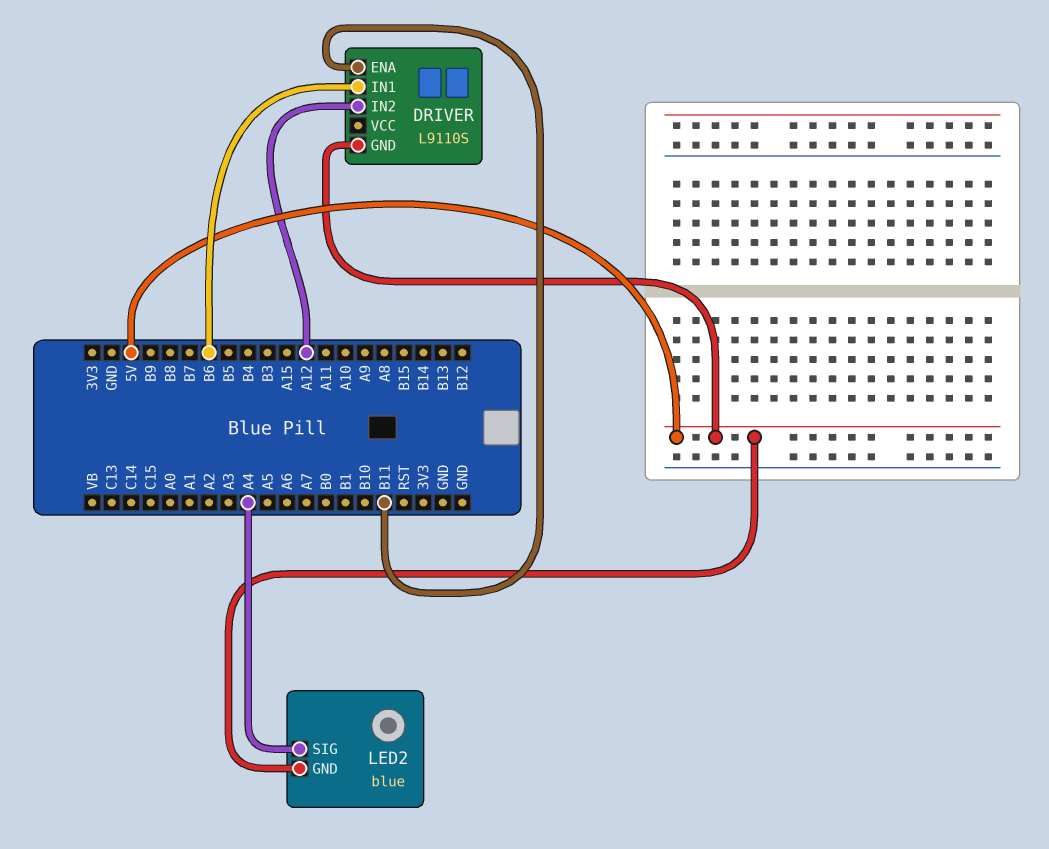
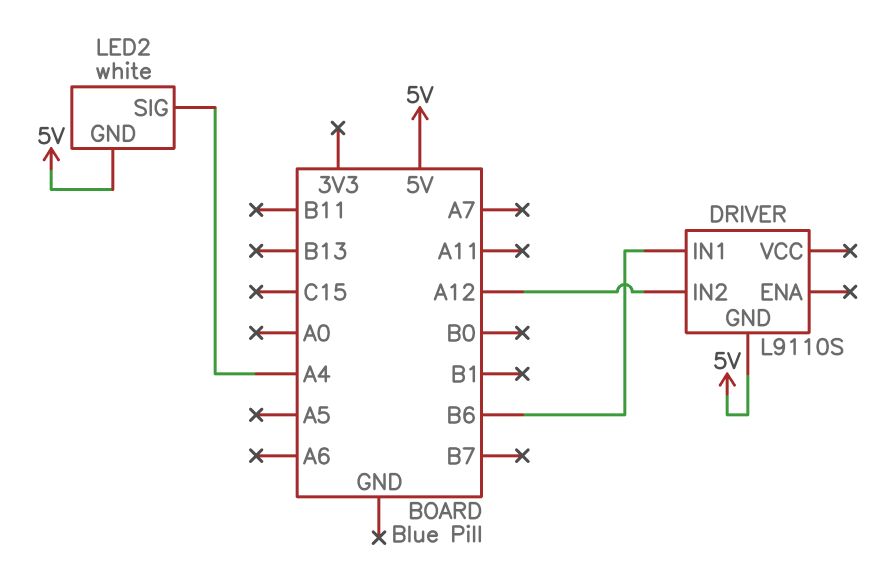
DRIVER pin ENA: B11 -> none
LED2: blue -> white

